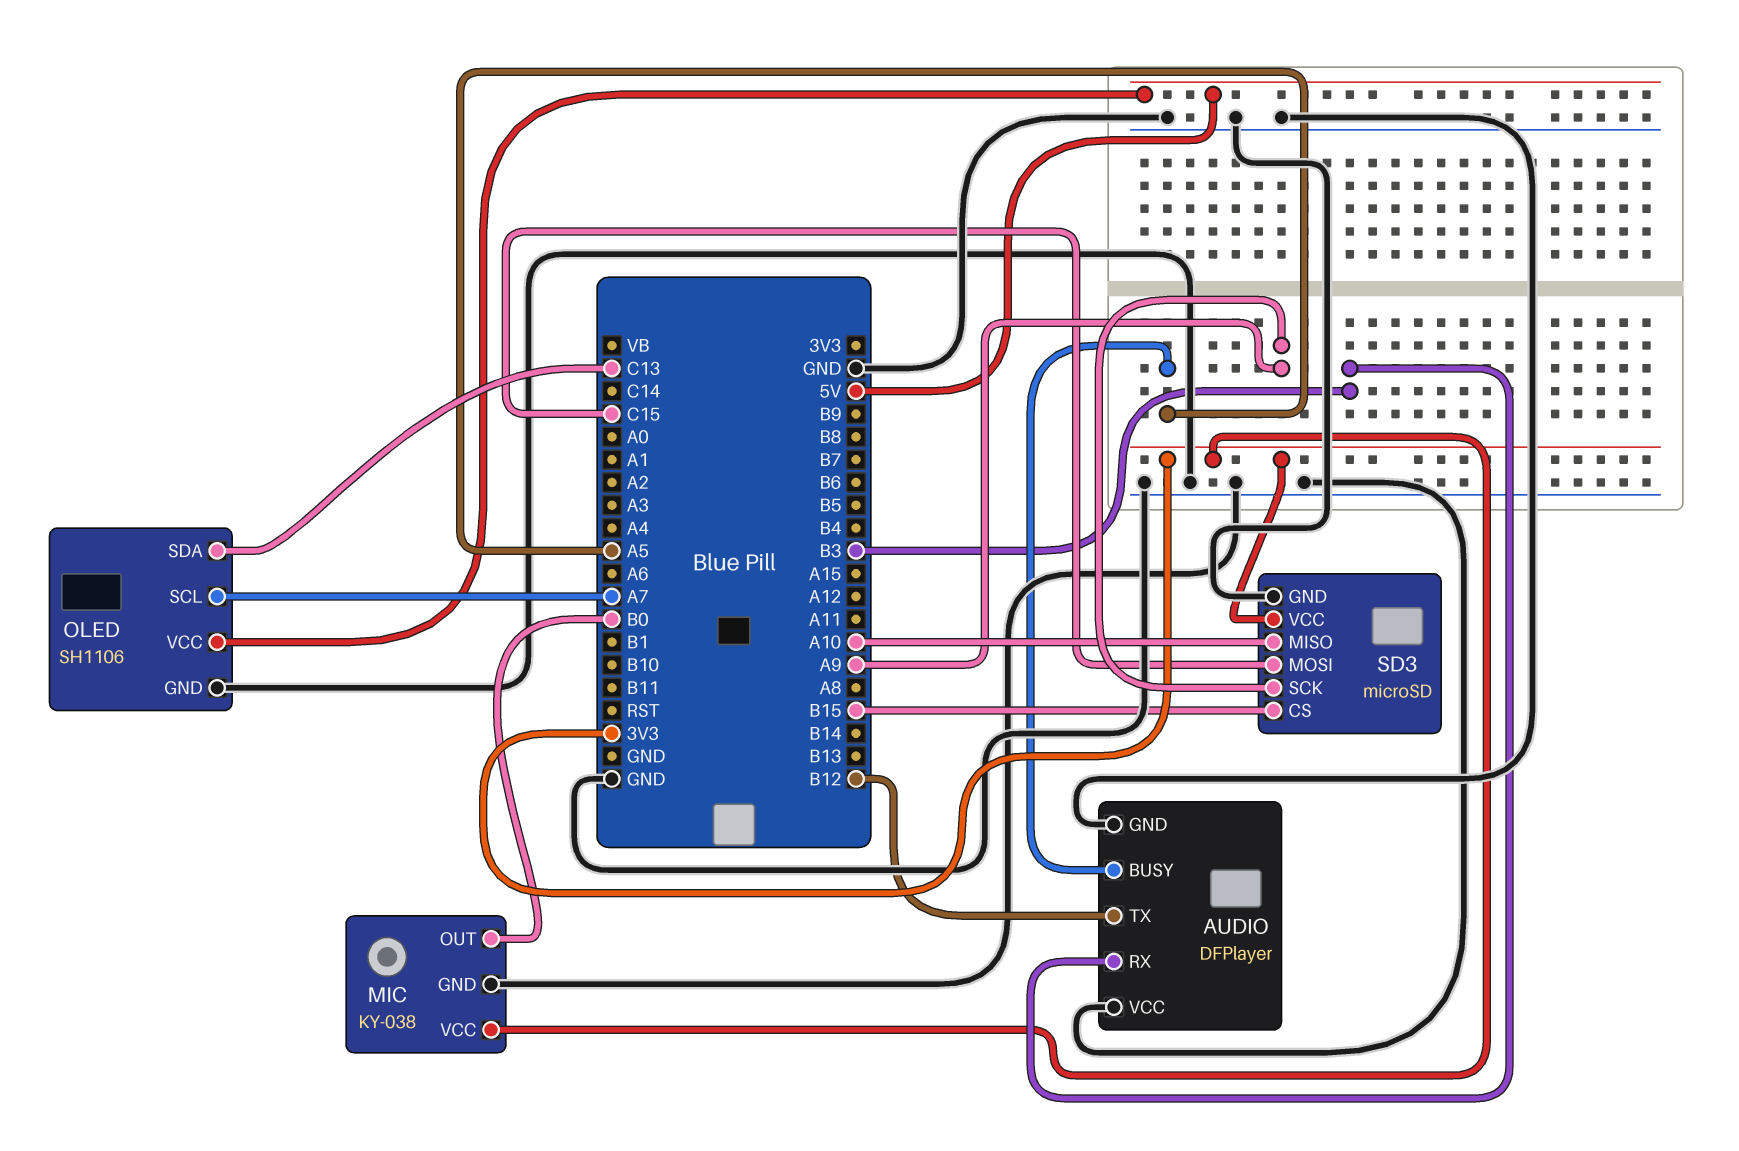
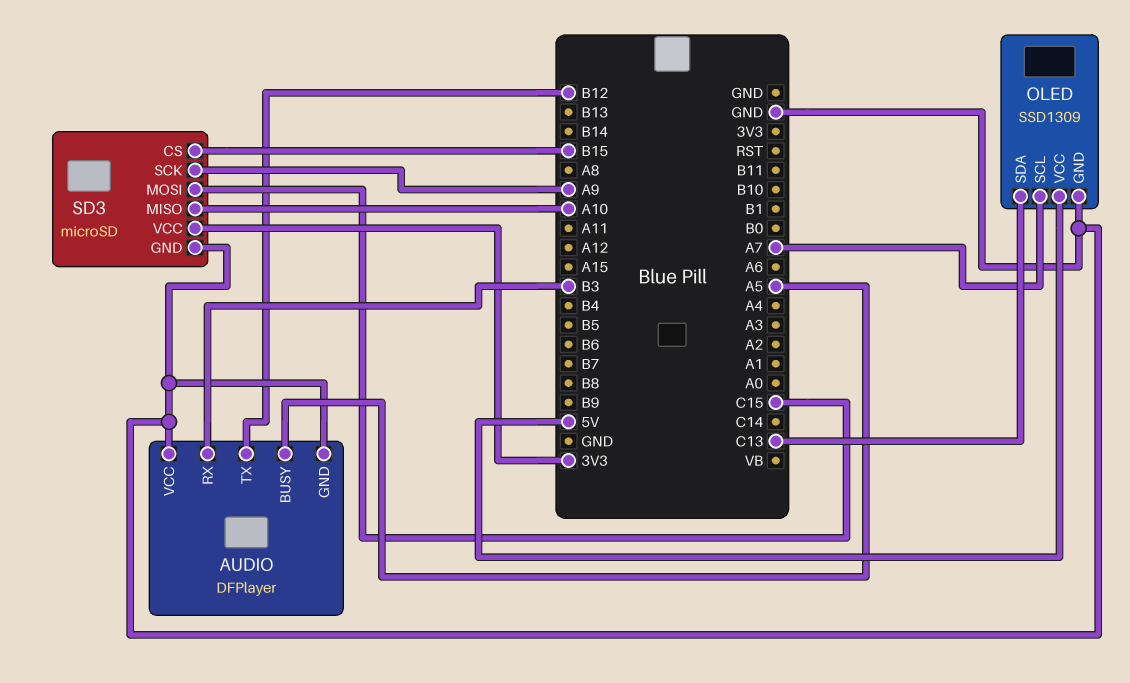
MIC: KY-038 -> none
MIC pin GND: GND -> none
MIC pin OUT: B0 -> none
MIC pin VCC: 3V3 -> none
OLED: SH1106 -> SSD1309

